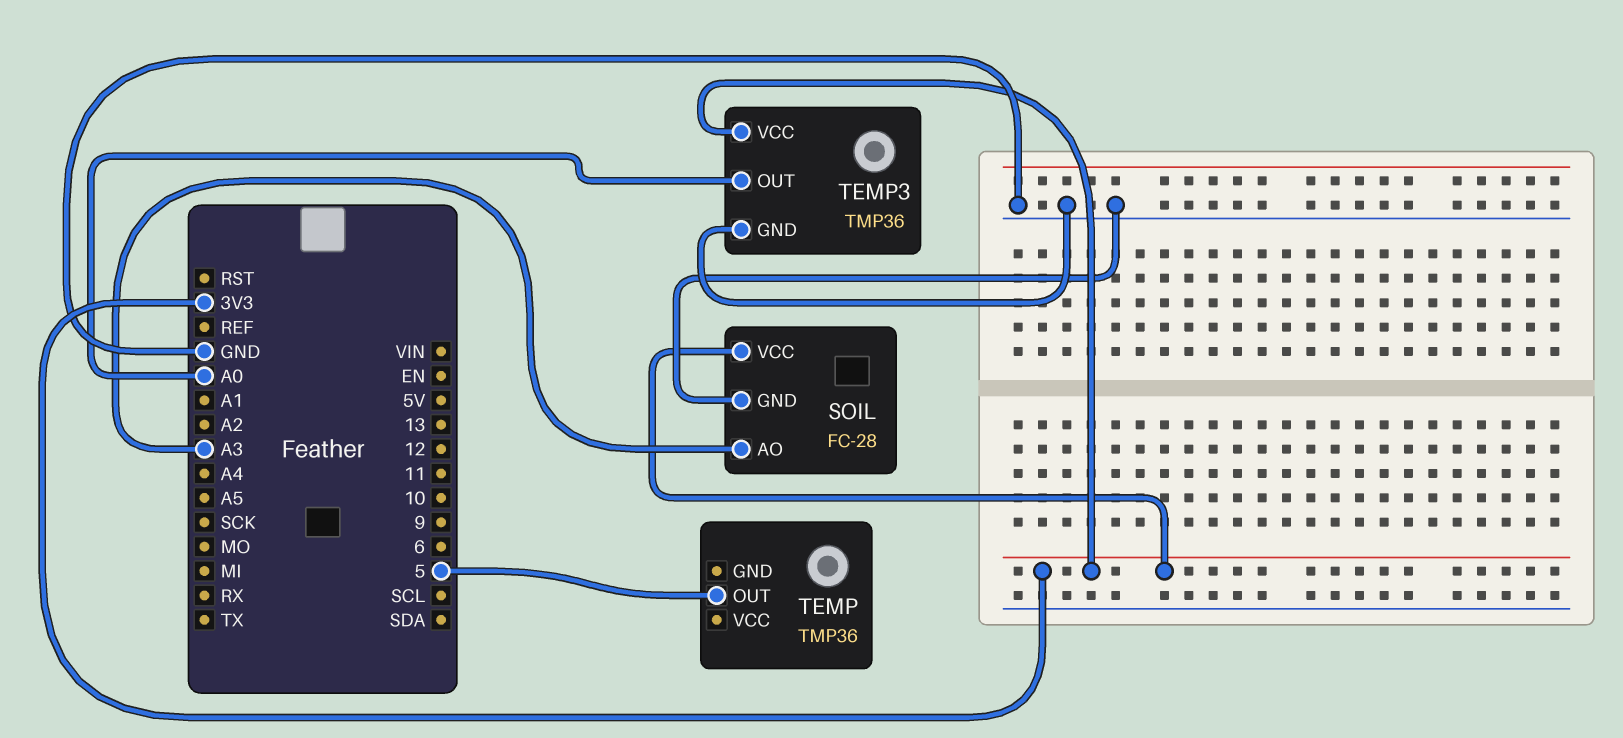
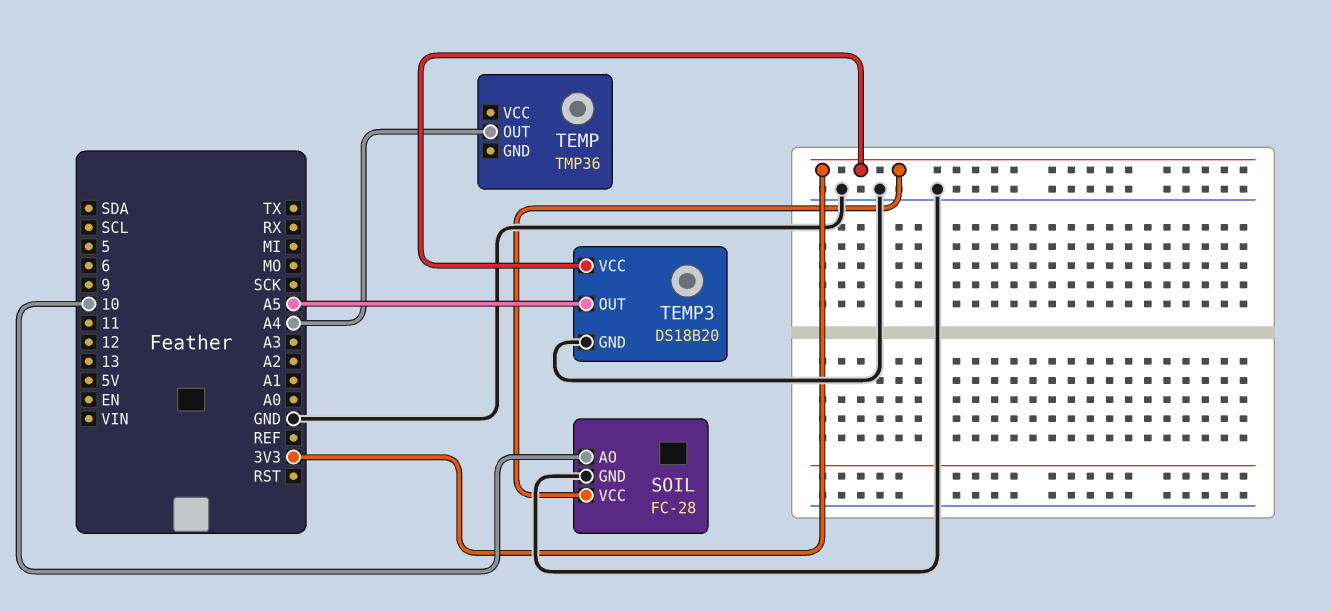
SOIL pin AO: A3 -> 10
TEMP pin OUT: 5 -> A4
TEMP3: TMP36 -> DS18B20
TEMP3 pin OUT: A0 -> A5

